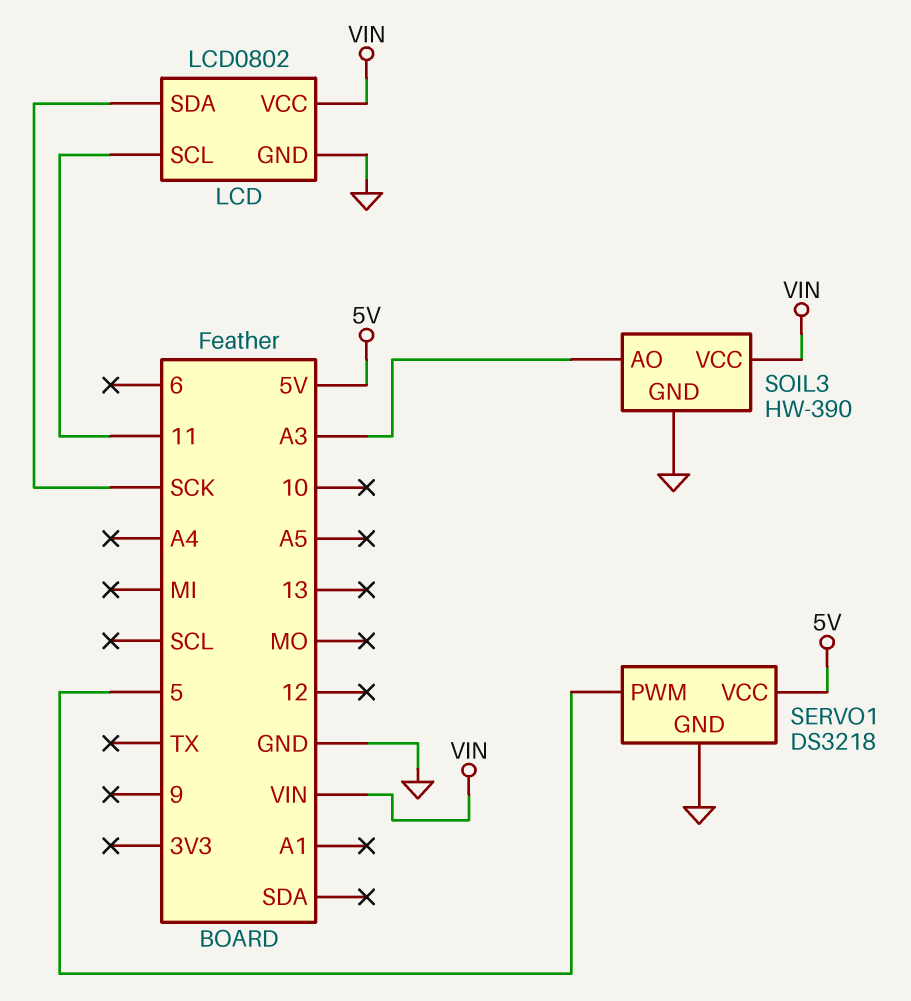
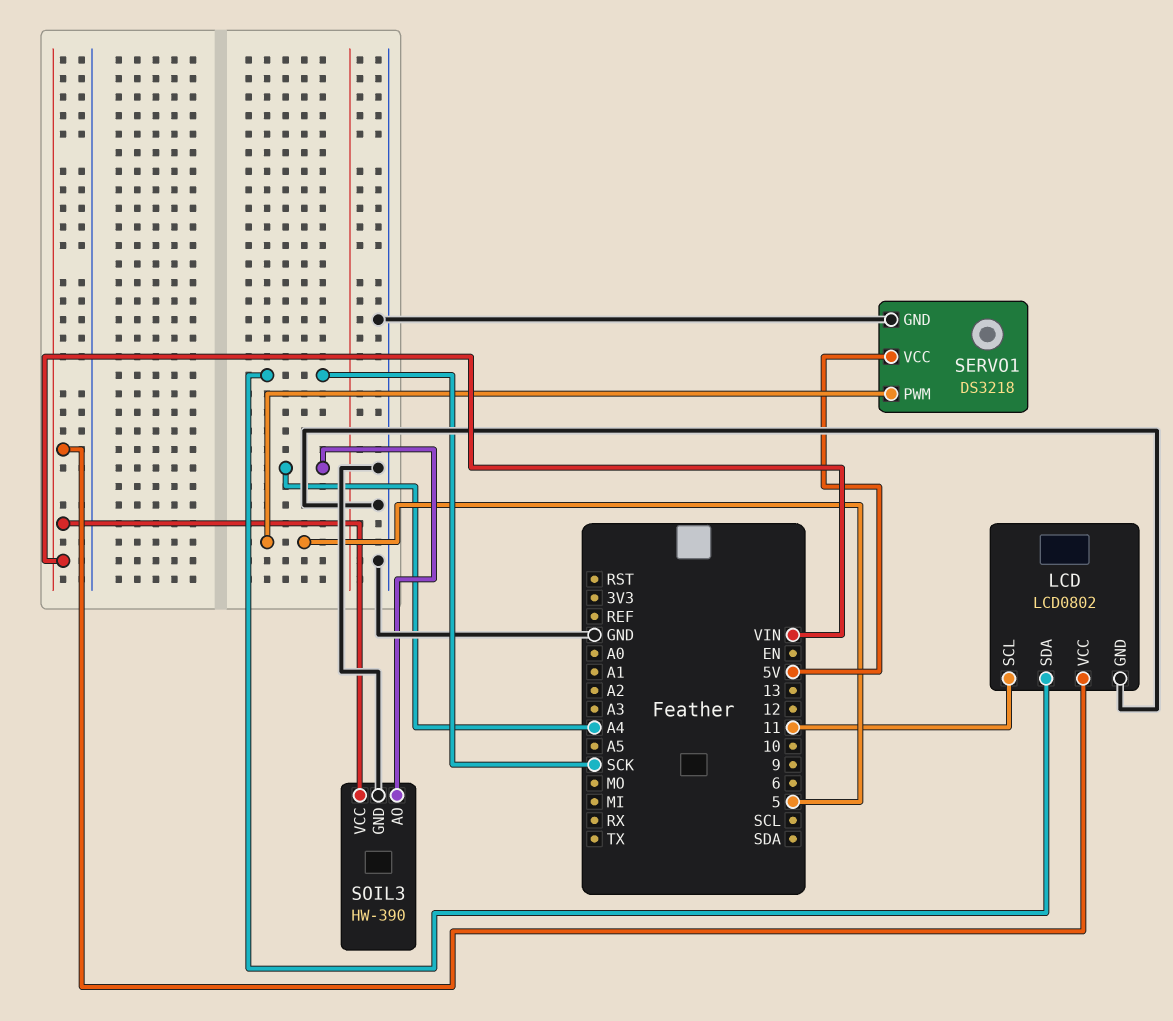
SOIL3 pin AO: A3 -> A4

